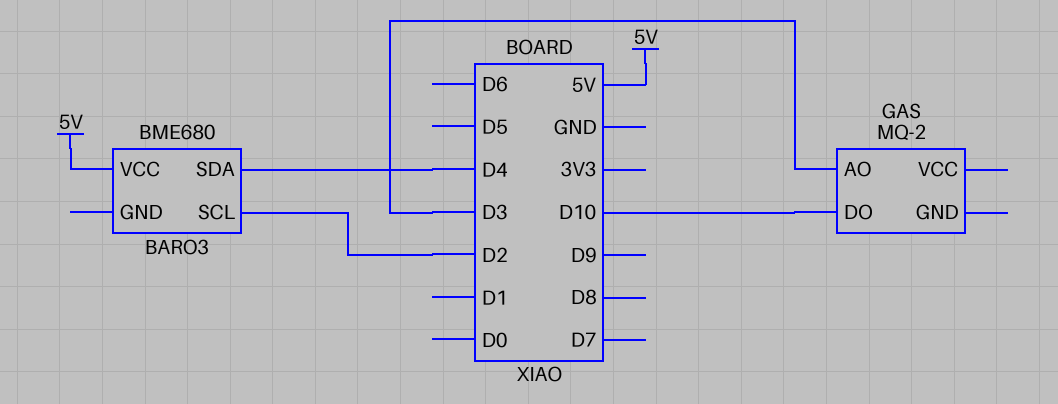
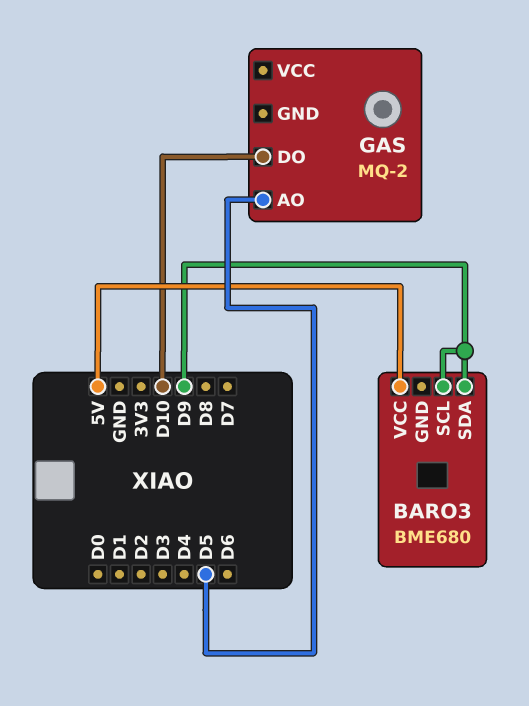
BARO3 pin SCL: D2 -> D9
BARO3 pin SDA: D4 -> D9
GAS pin AO: D3 -> D5

